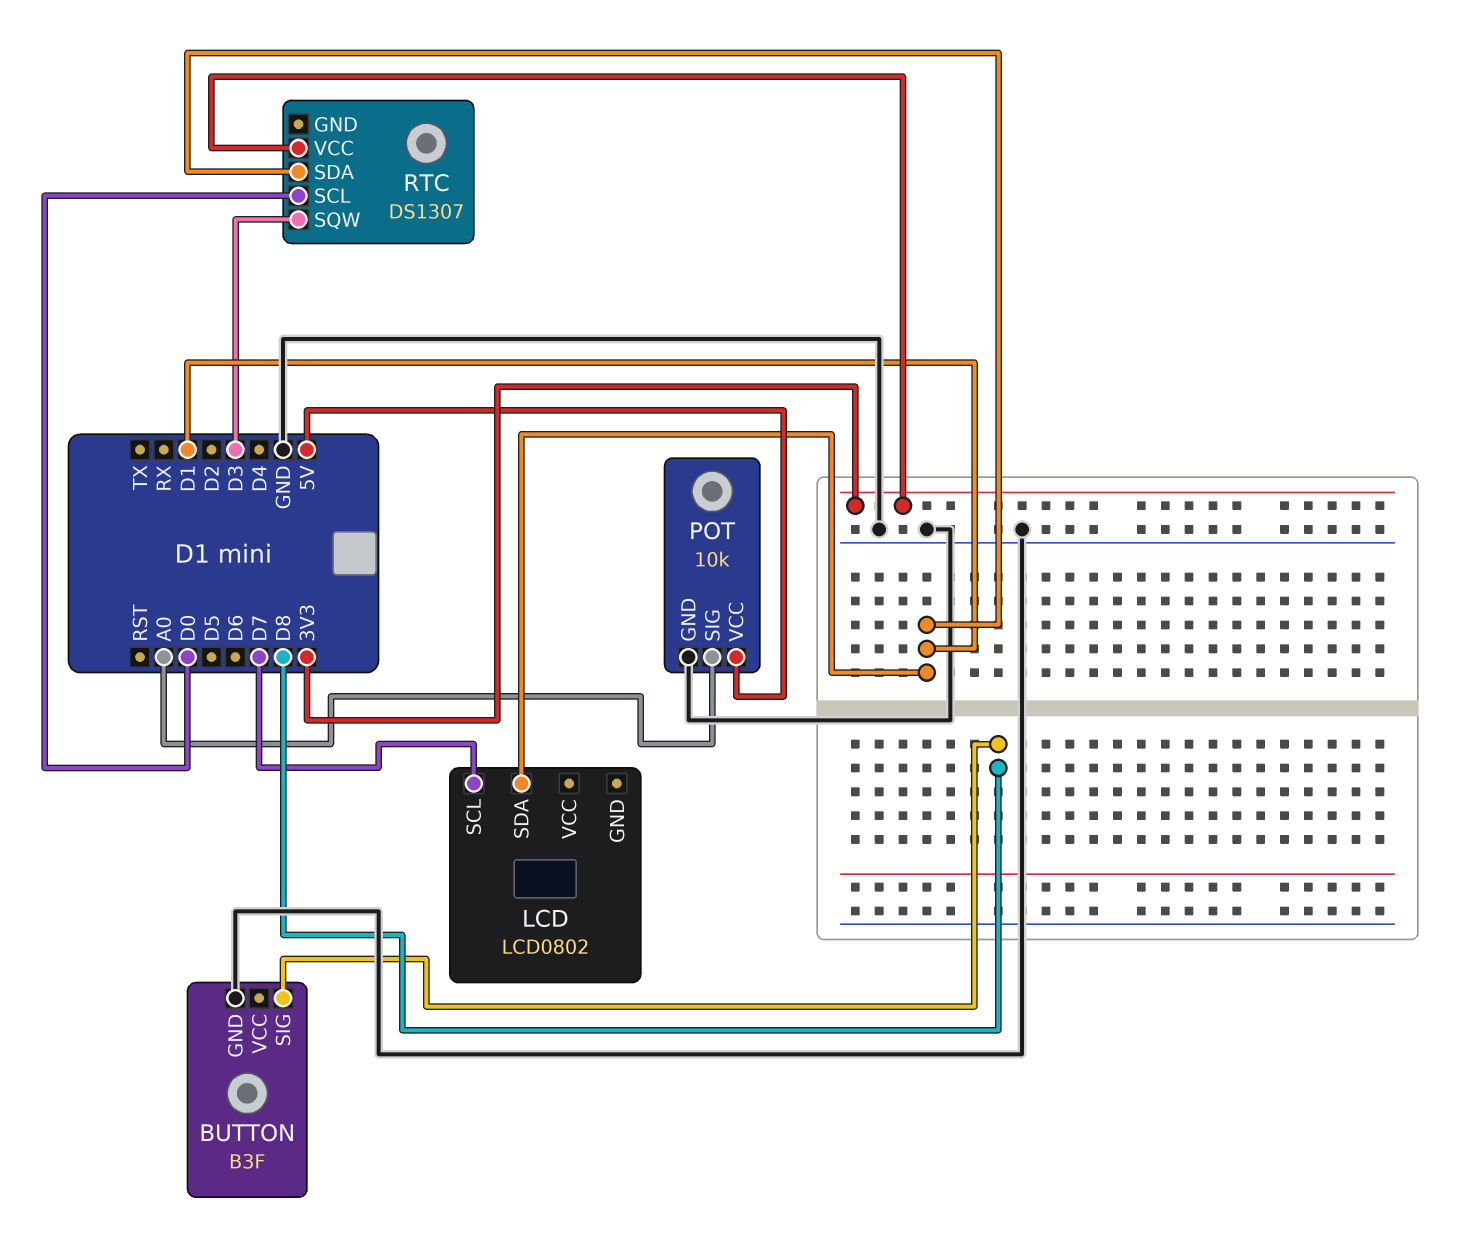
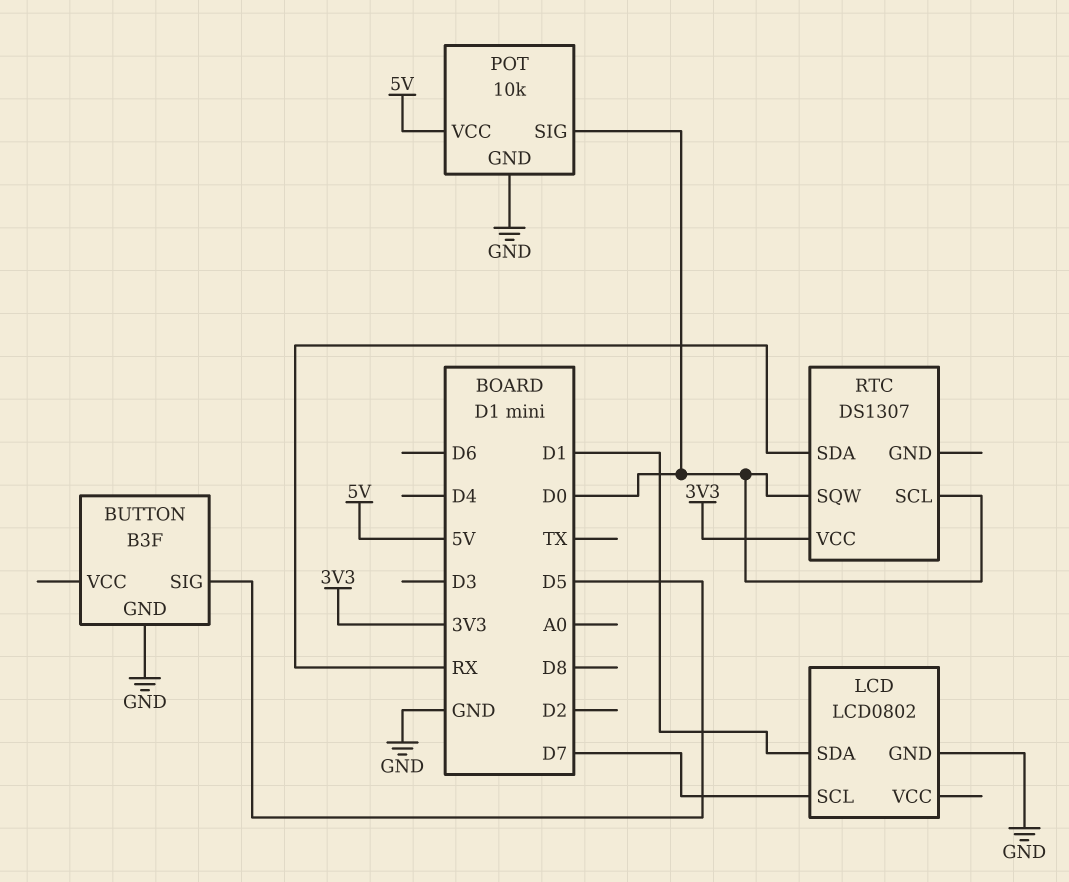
BUTTON pin SIG: D8 -> D5
LCD pin GND: none -> GND
POT pin SIG: A0 -> D0
RTC pin SDA: D1 -> RX
RTC pin SQW: D3 -> D0

